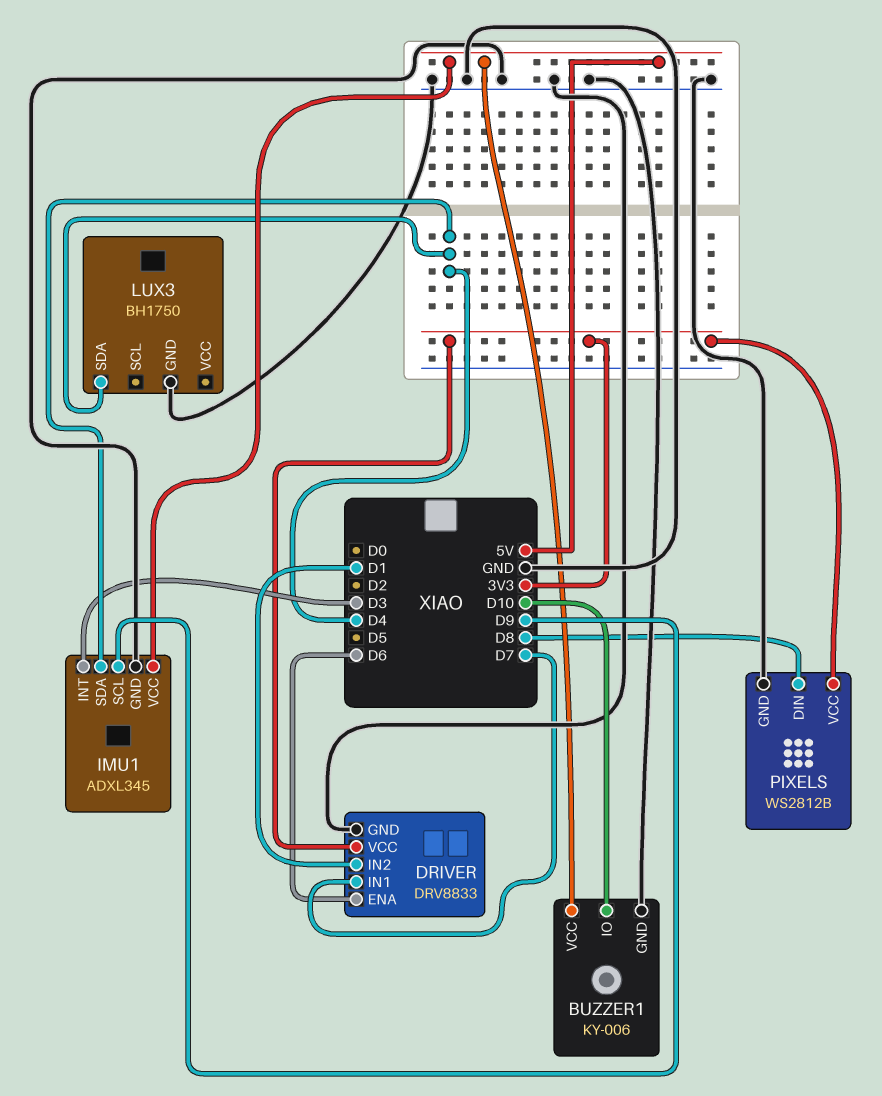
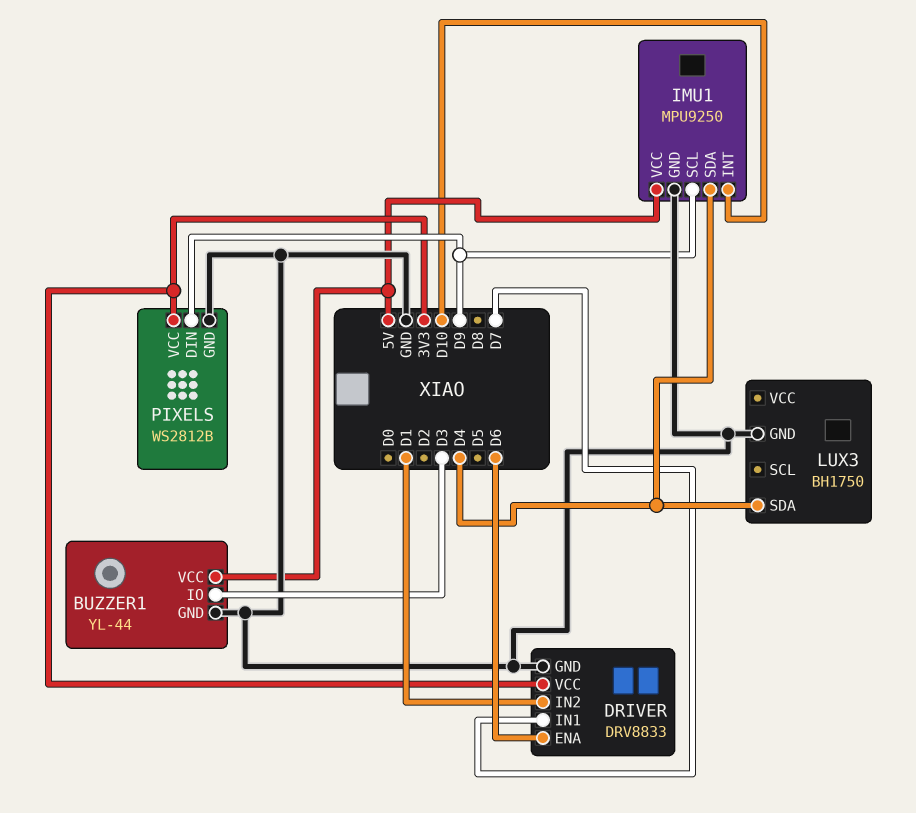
BUZZER1: KY-006 -> YL-44
BUZZER1 pin IO: D10 -> D3
IMU1: ADXL345 -> MPU9250
IMU1 pin INT: D3 -> D10
PIXELS pin DIN: D8 -> D9

